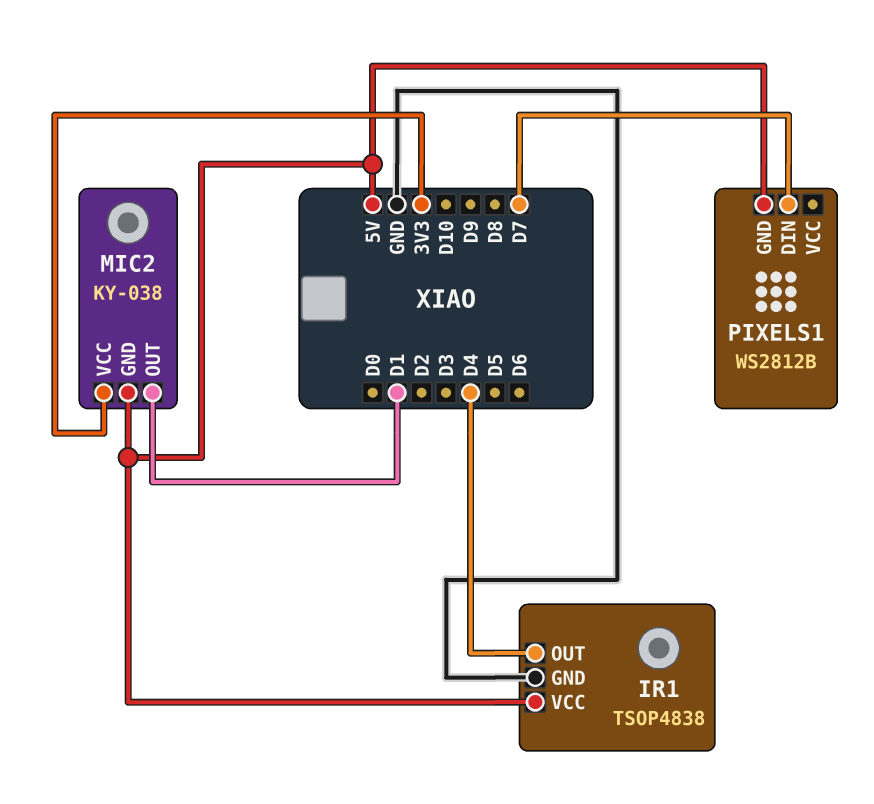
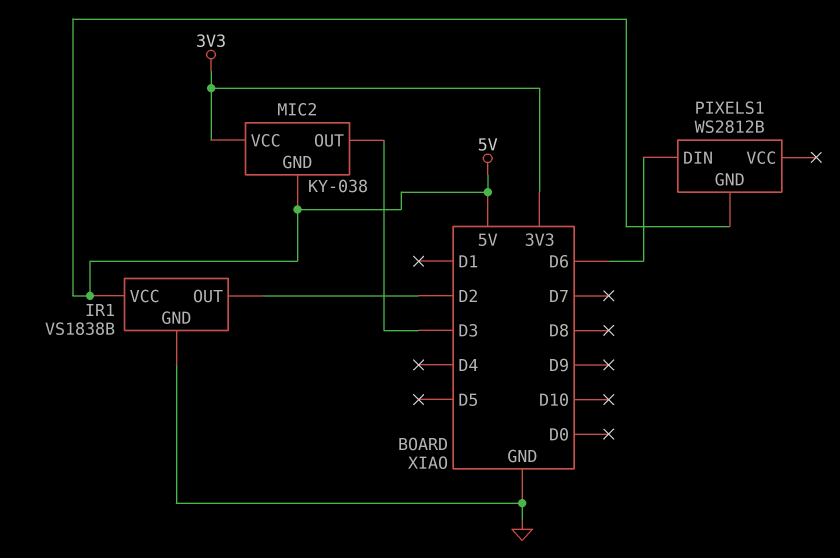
IR1: TSOP4838 -> VS1838B
IR1 pin OUT: D4 -> D2
MIC2 pin OUT: D1 -> D3
PIXELS1 pin DIN: D7 -> D6

